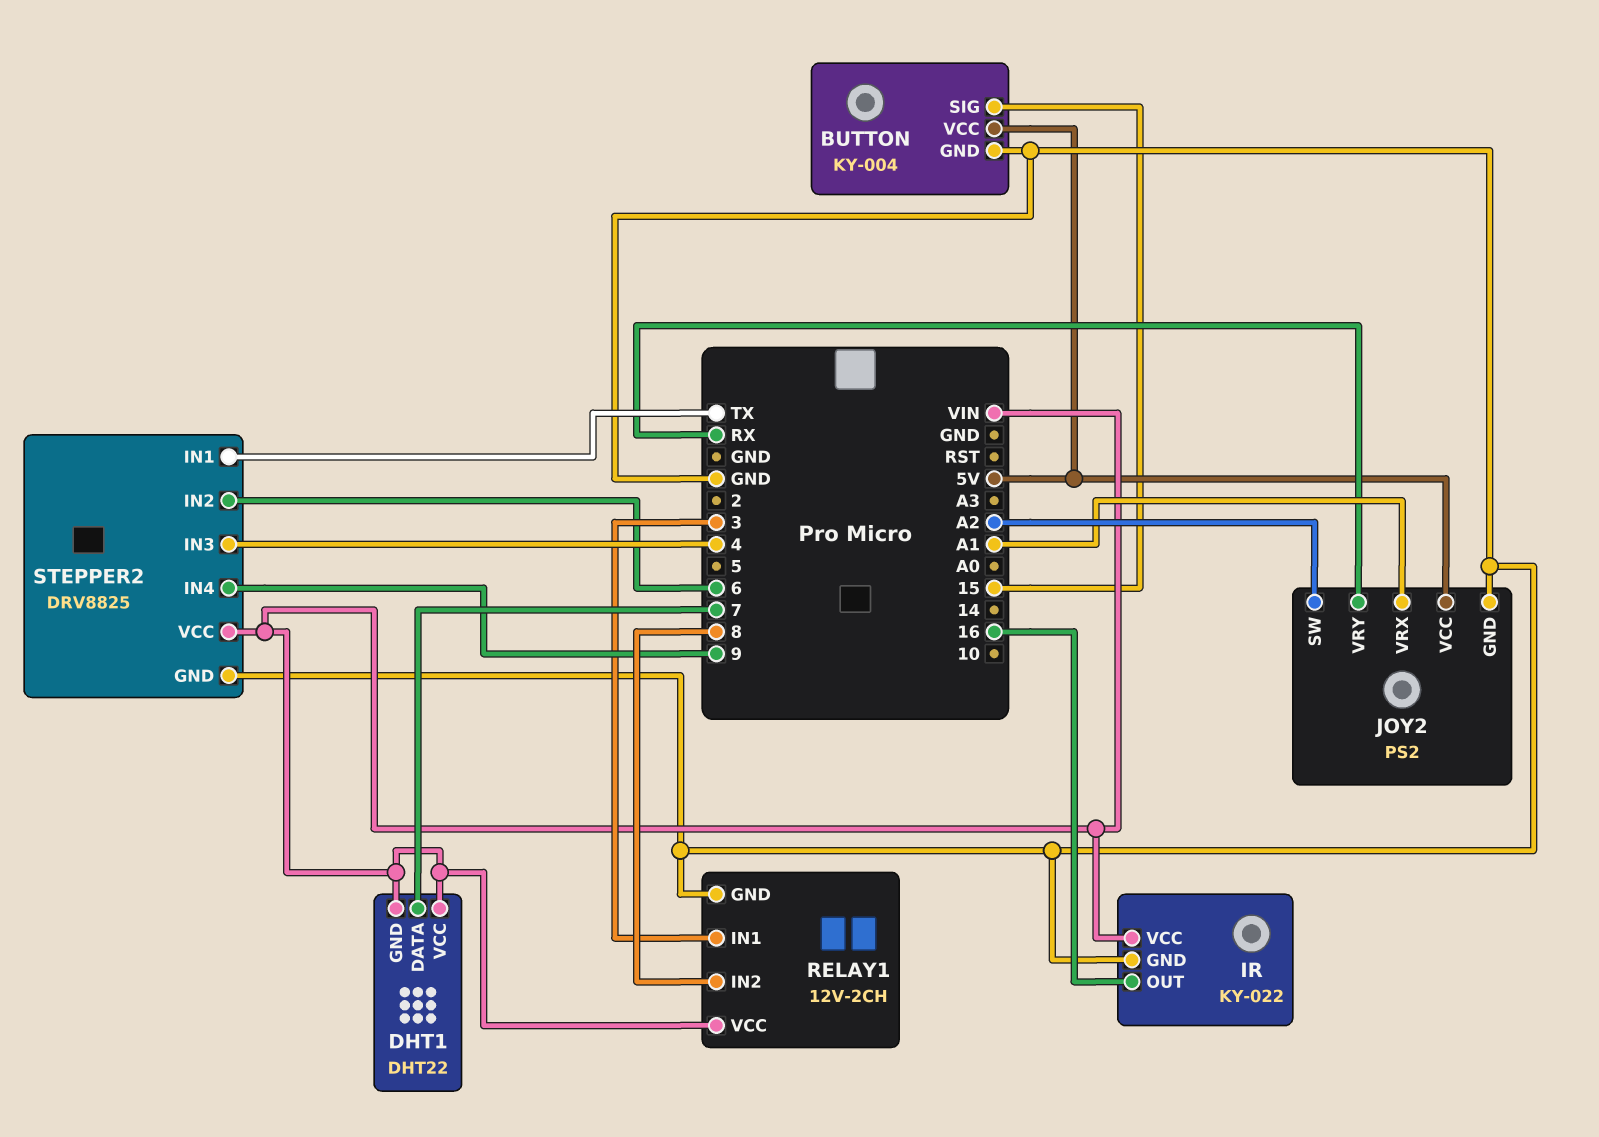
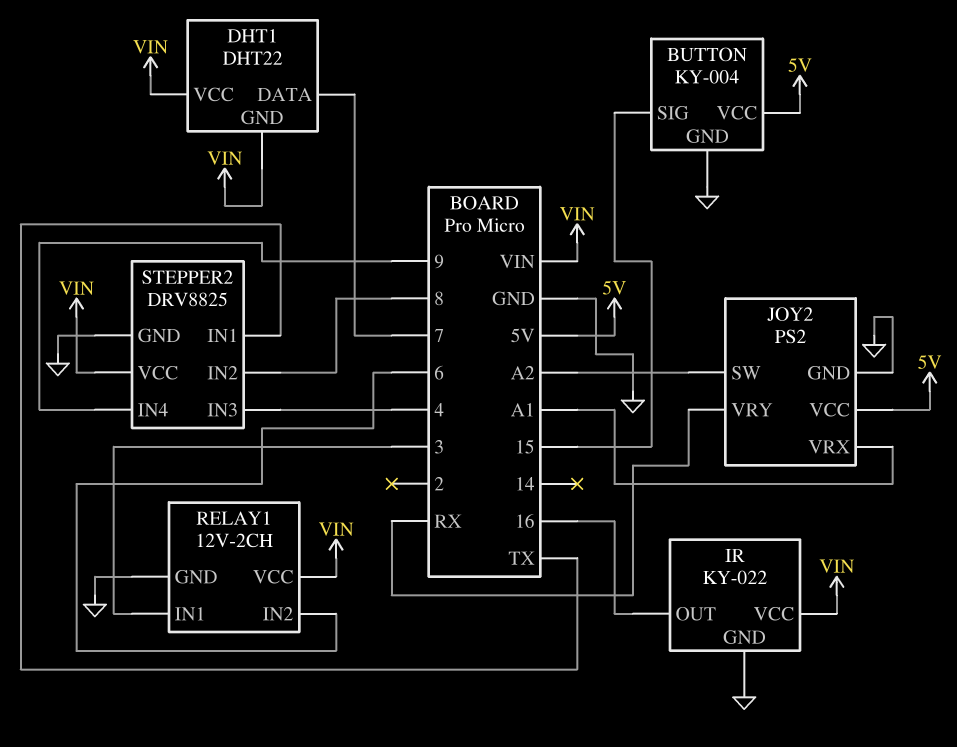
RELAY1 pin IN2: 8 -> 6
STEPPER2 pin IN2: 6 -> 8

